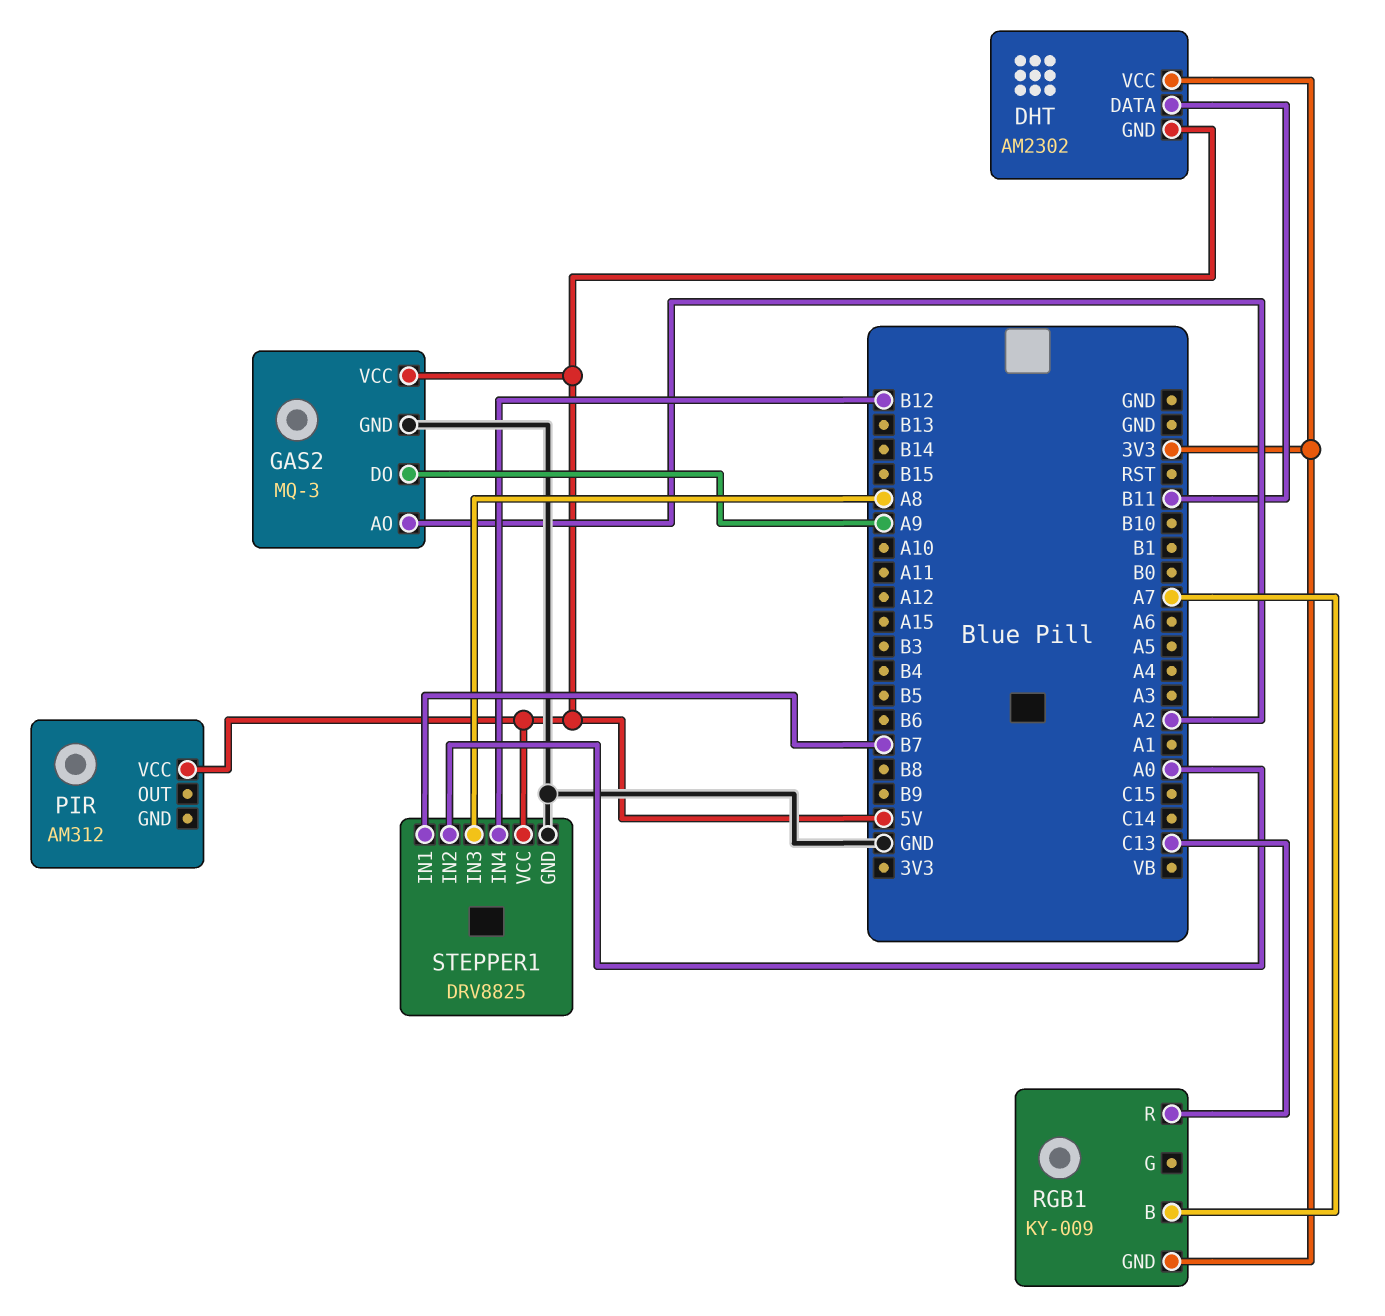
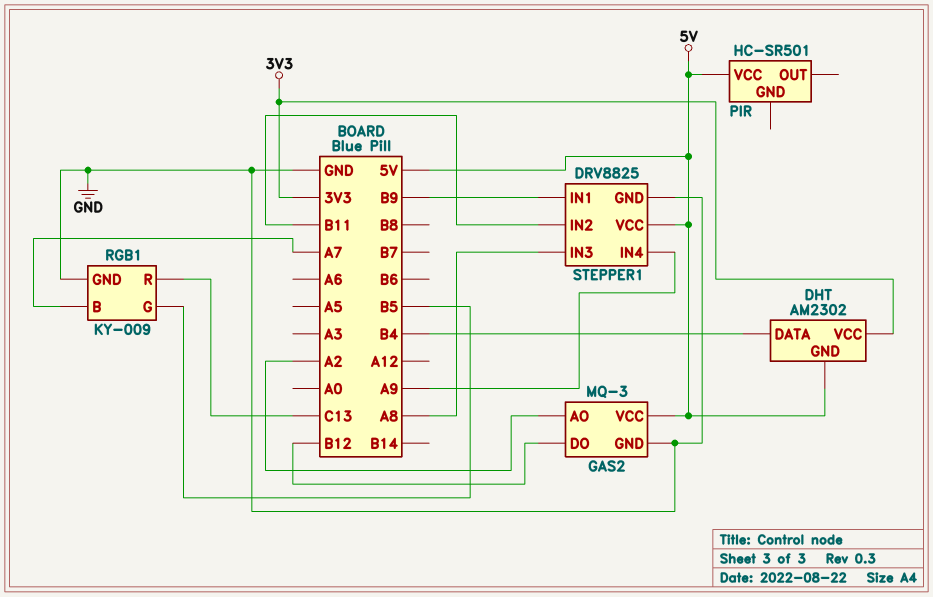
DHT pin DATA: B11 -> B4
GAS2 pin DO: A9 -> B12
PIR: AM312 -> HC-SR501
RGB1 pin G: none -> B5
RGB1 pin GND: 3V3 -> GND
STEPPER1 pin IN1: B7 -> B9
STEPPER1 pin IN2: A0 -> B11
STEPPER1 pin IN4: B12 -> A9

